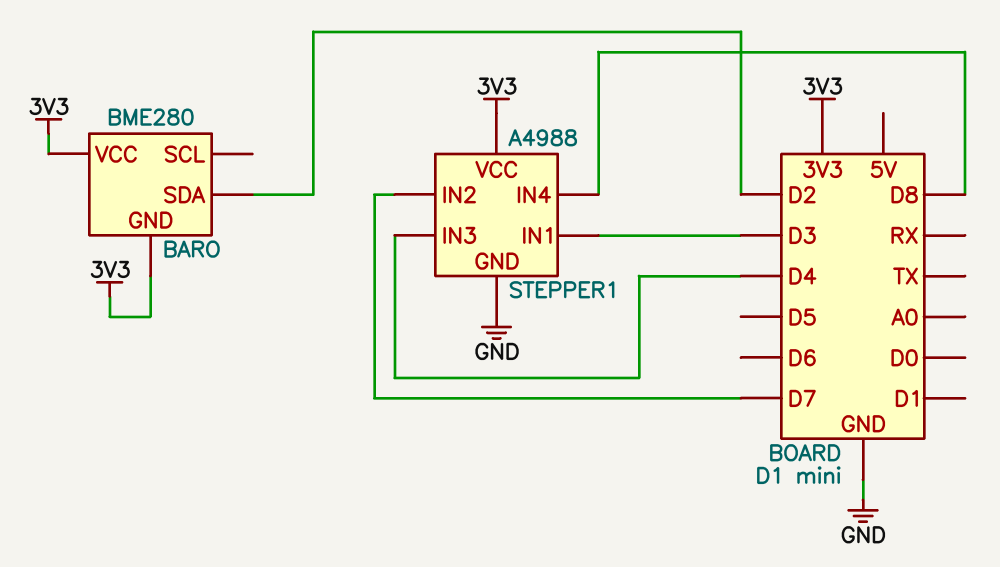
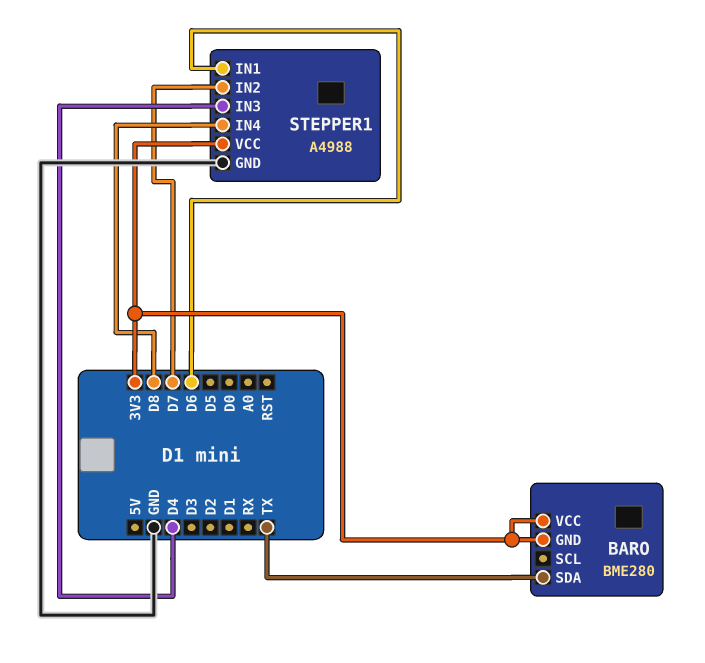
BARO pin SDA: D2 -> TX
STEPPER1 pin IN1: D3 -> D6

